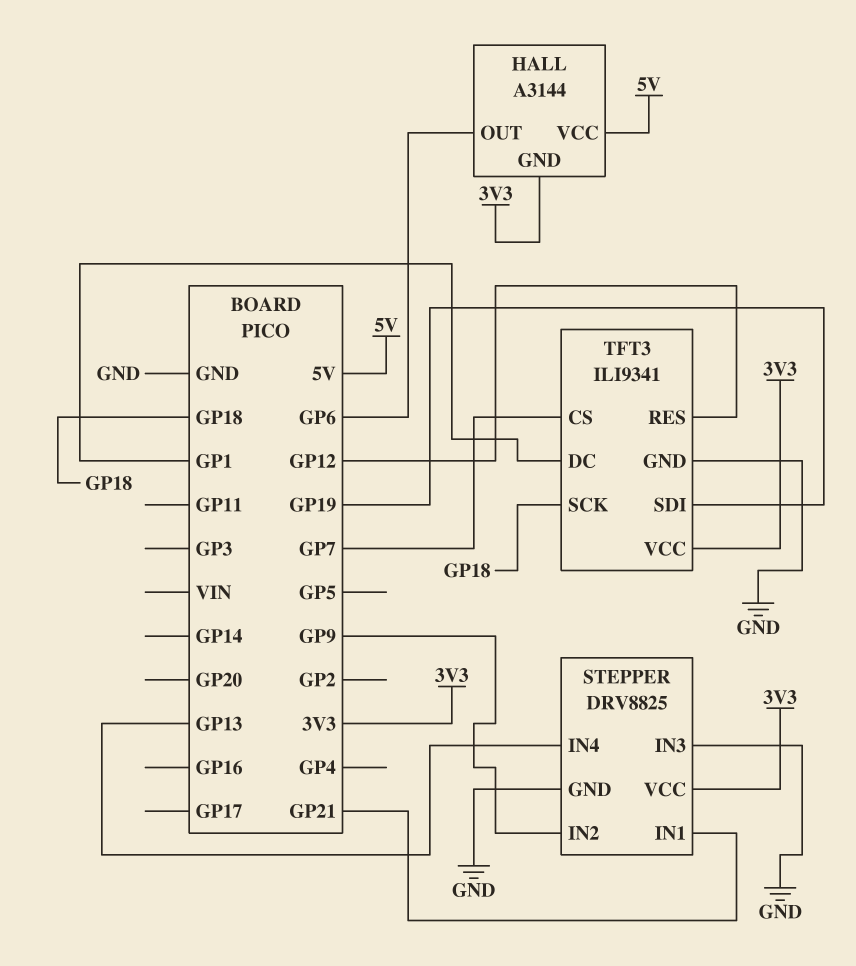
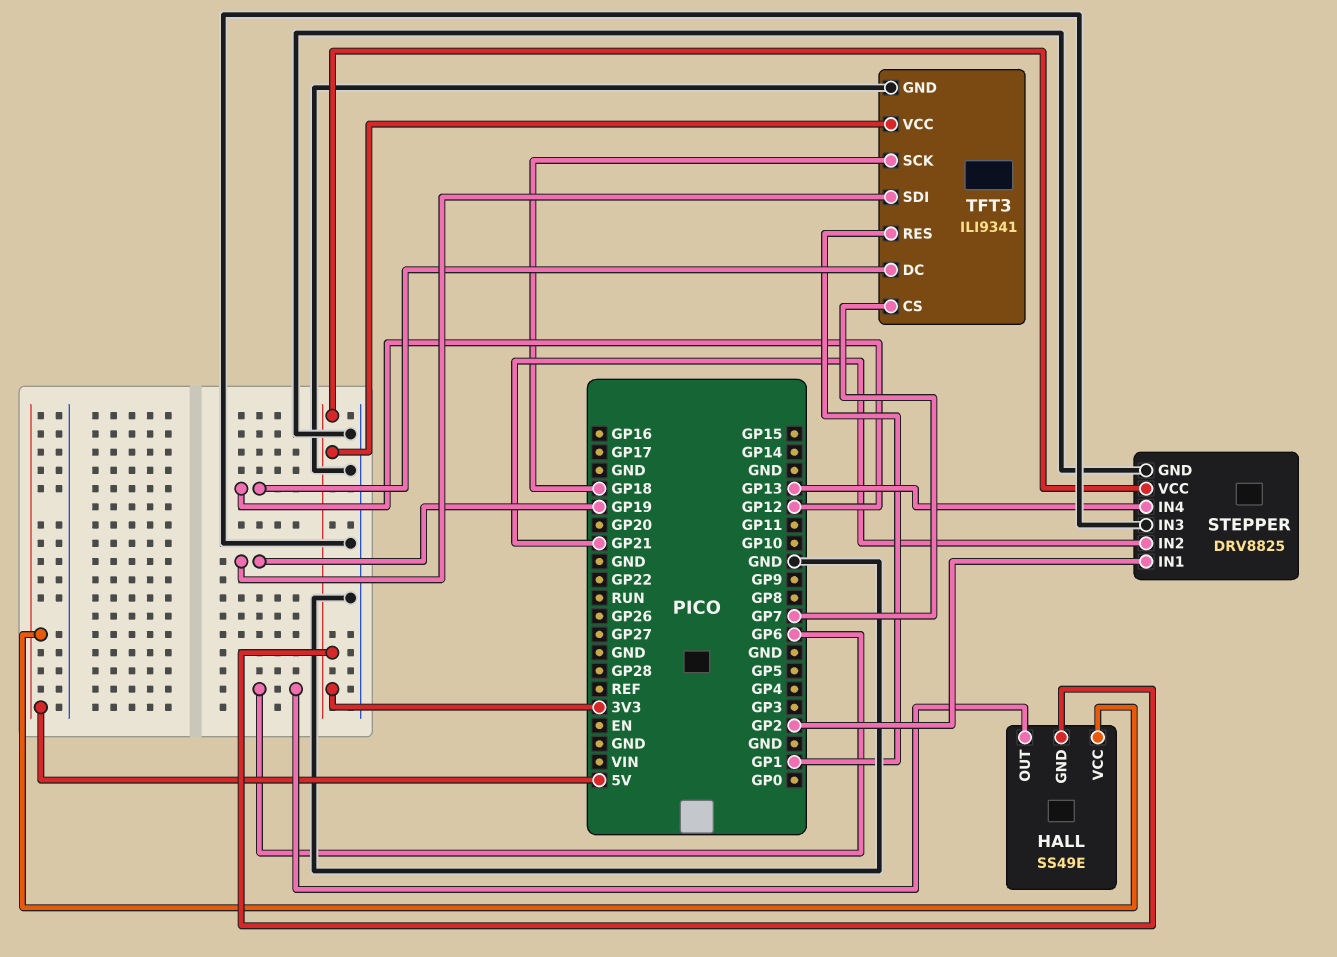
HALL: A3144 -> SS49E
STEPPER pin IN1: GP21 -> GP2
STEPPER pin IN2: GP9 -> GP21
TFT3 pin DC: GP1 -> GP12
TFT3 pin RES: GP12 -> GP1

